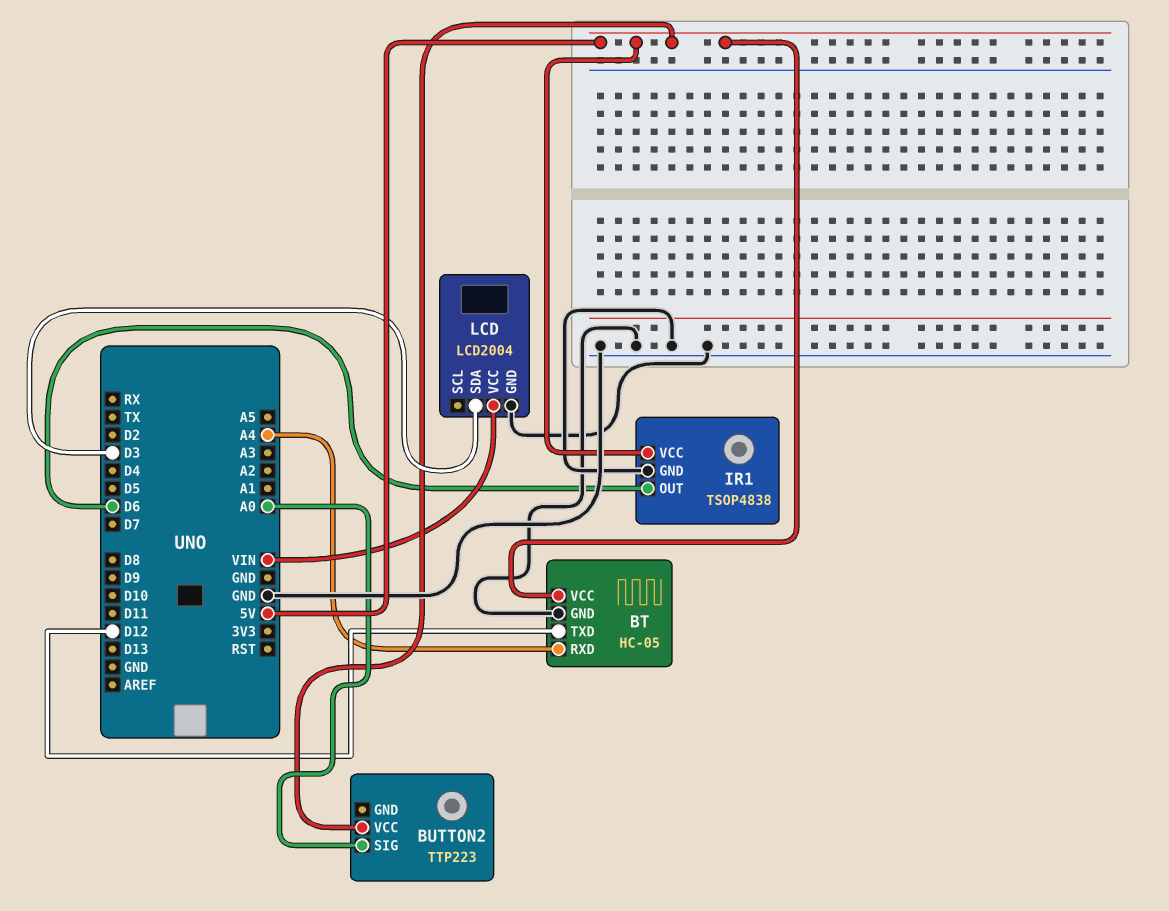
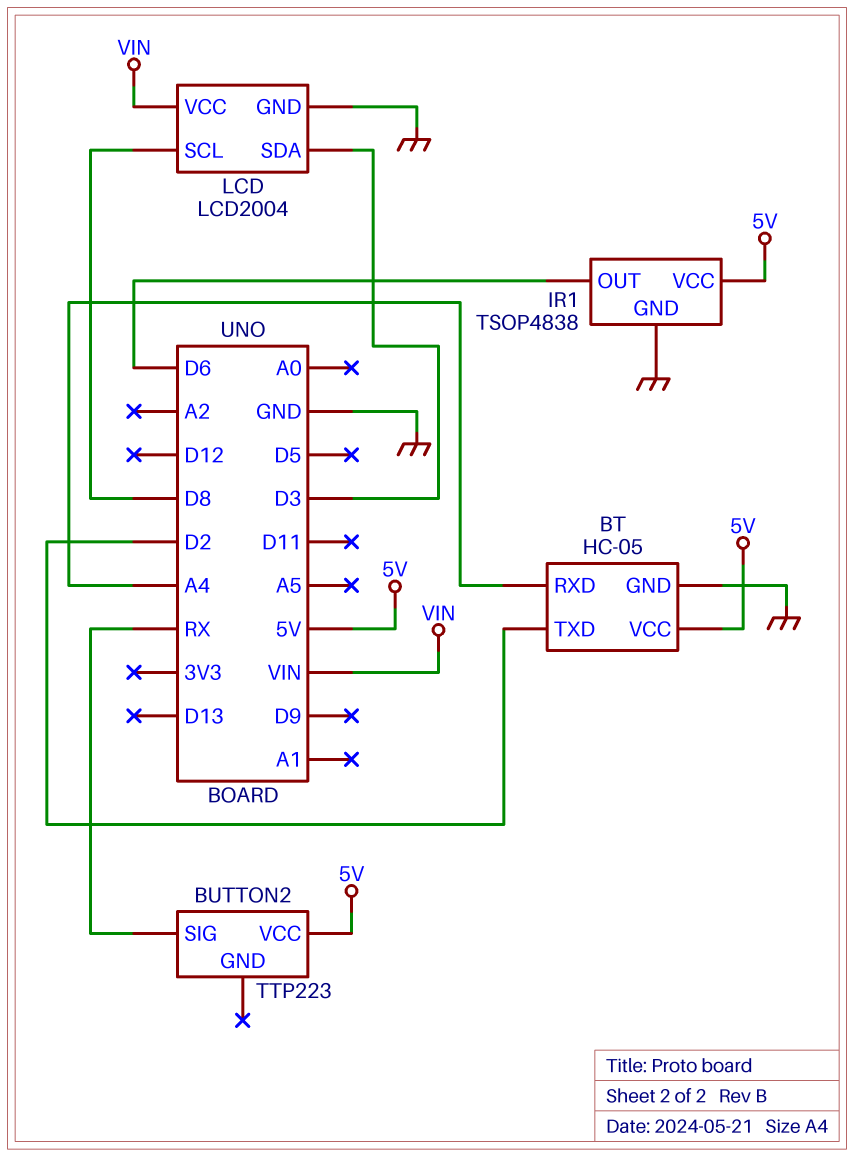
BT pin TXD: D12 -> D2
BUTTON2 pin SIG: A0 -> RX
LCD pin SCL: none -> D8

